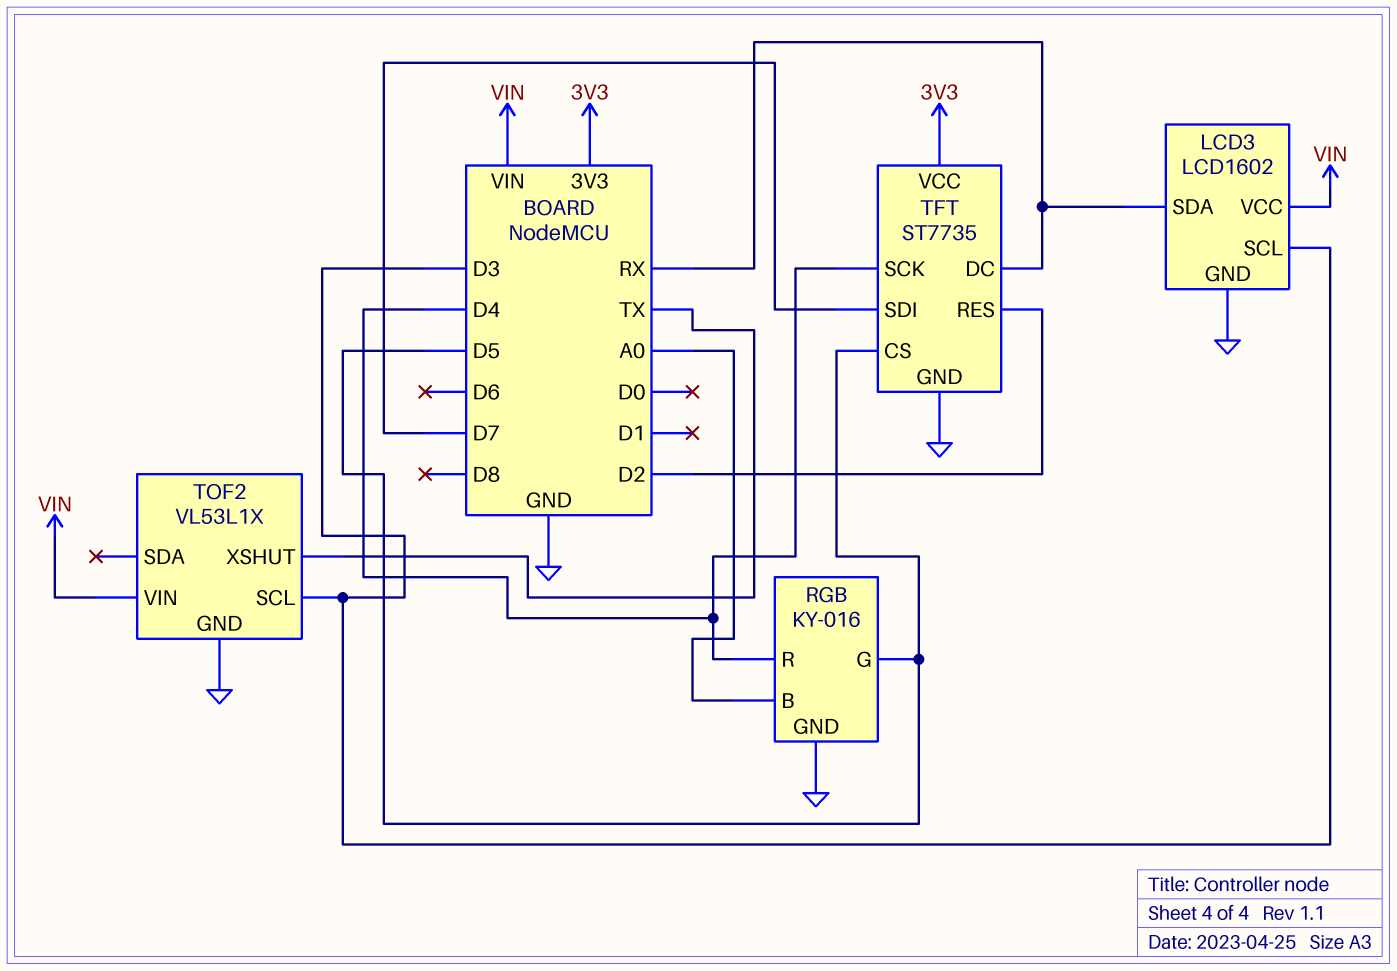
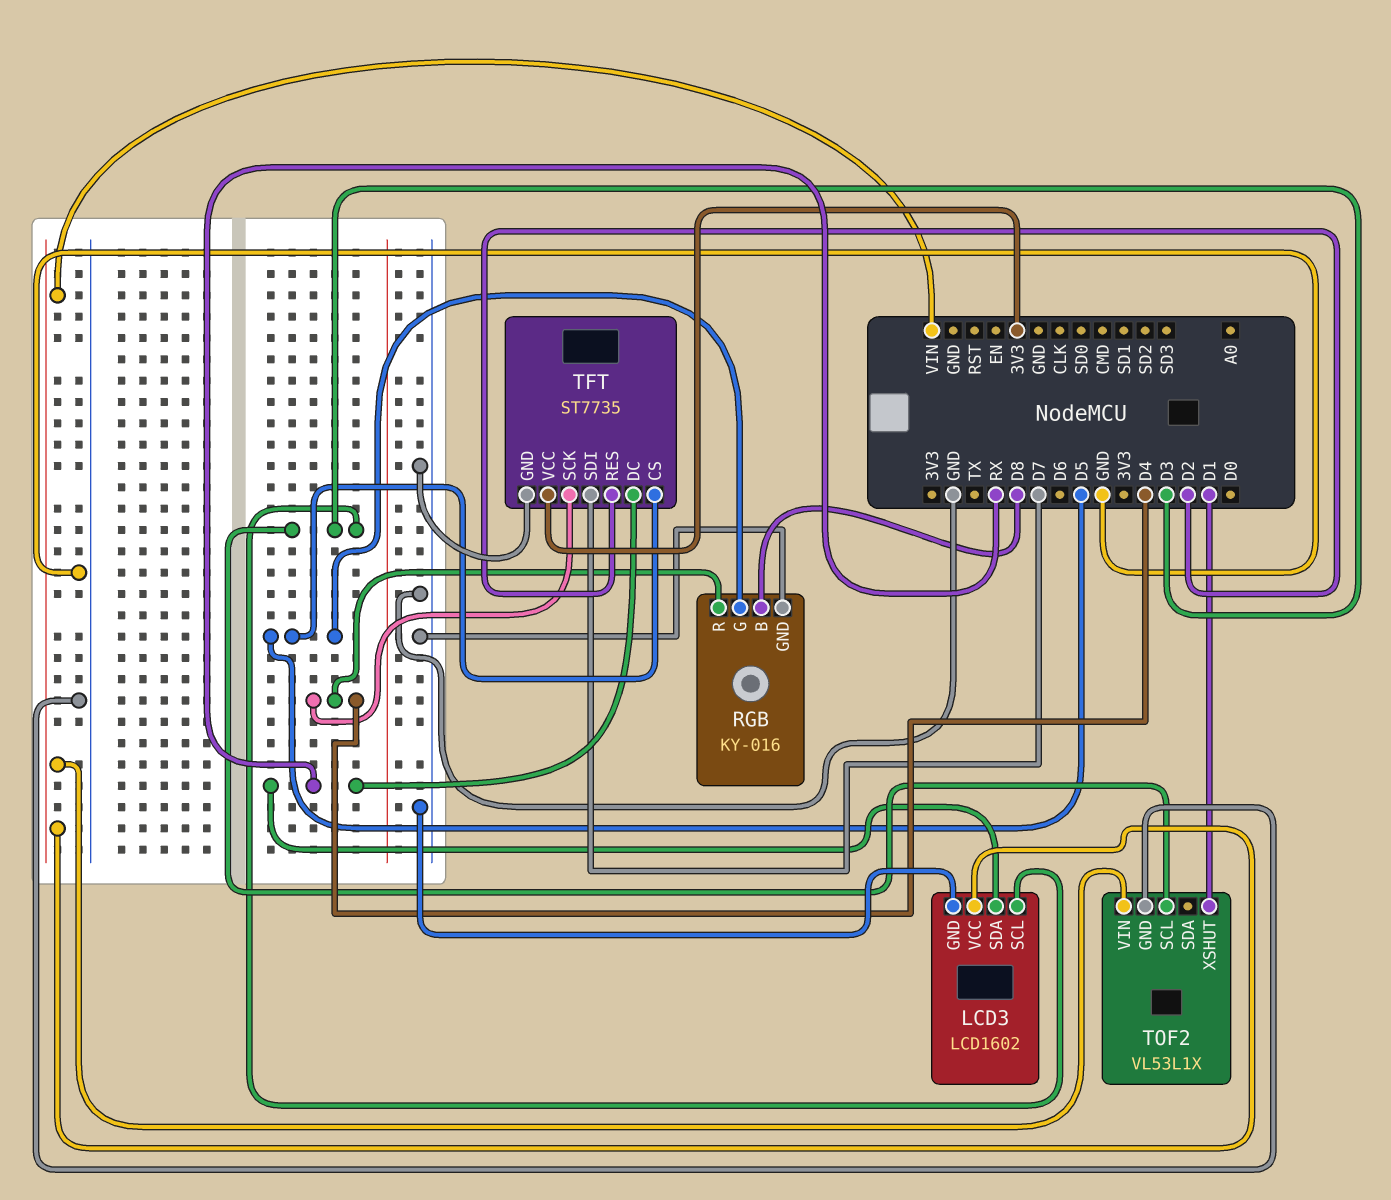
RGB pin B: A0 -> D8
TOF2 pin XSHUT: TX -> D1

